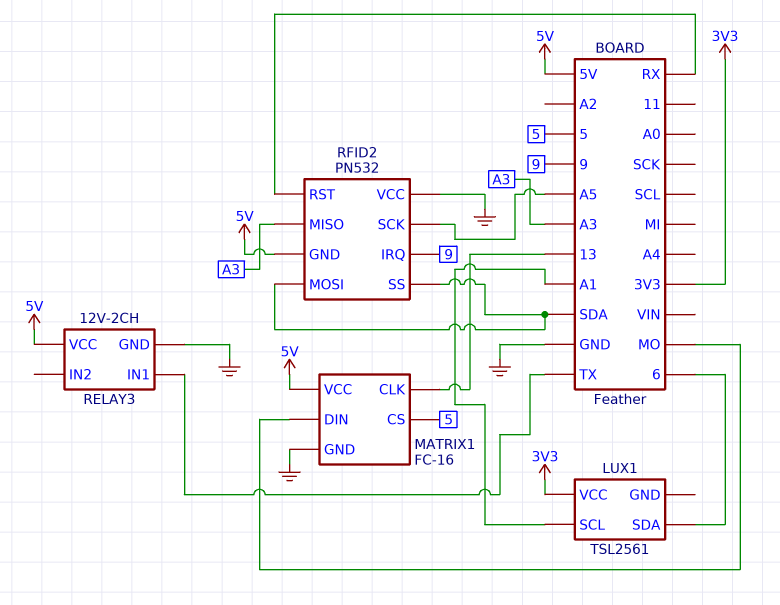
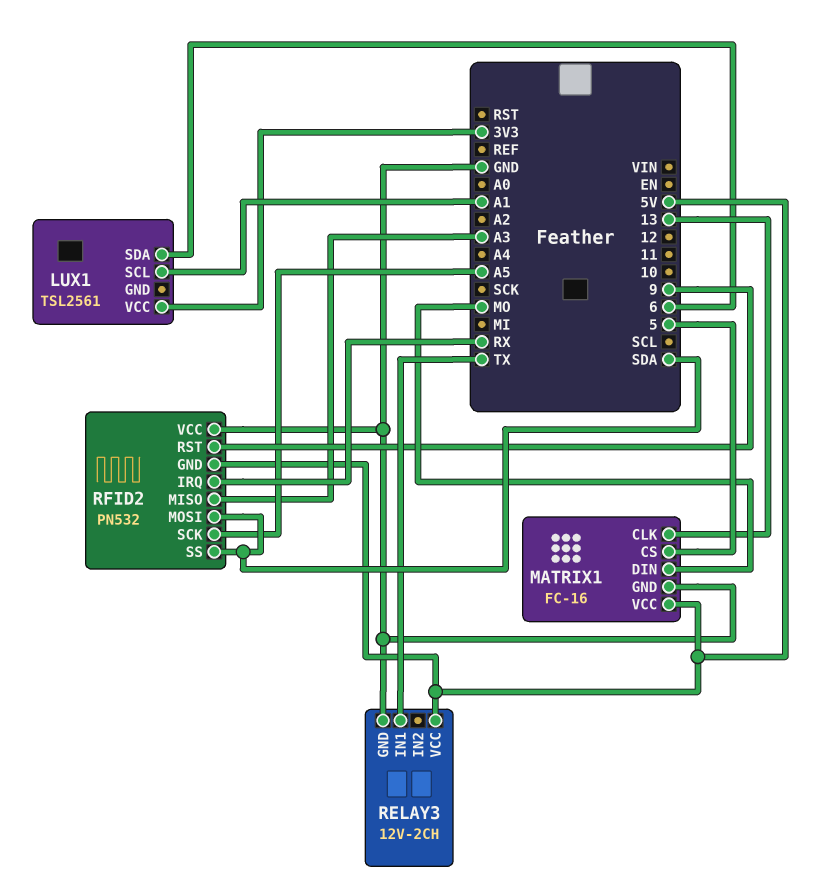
RFID2 pin IRQ: 9 -> RX
RFID2 pin RST: RX -> 9

